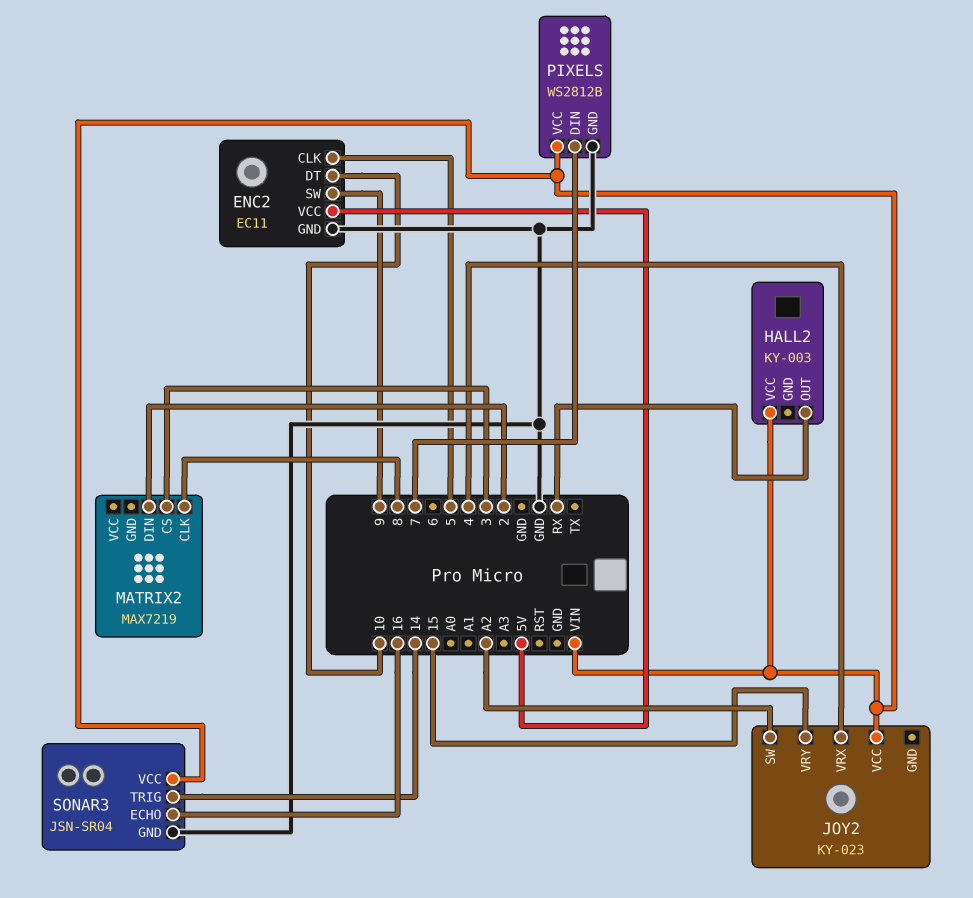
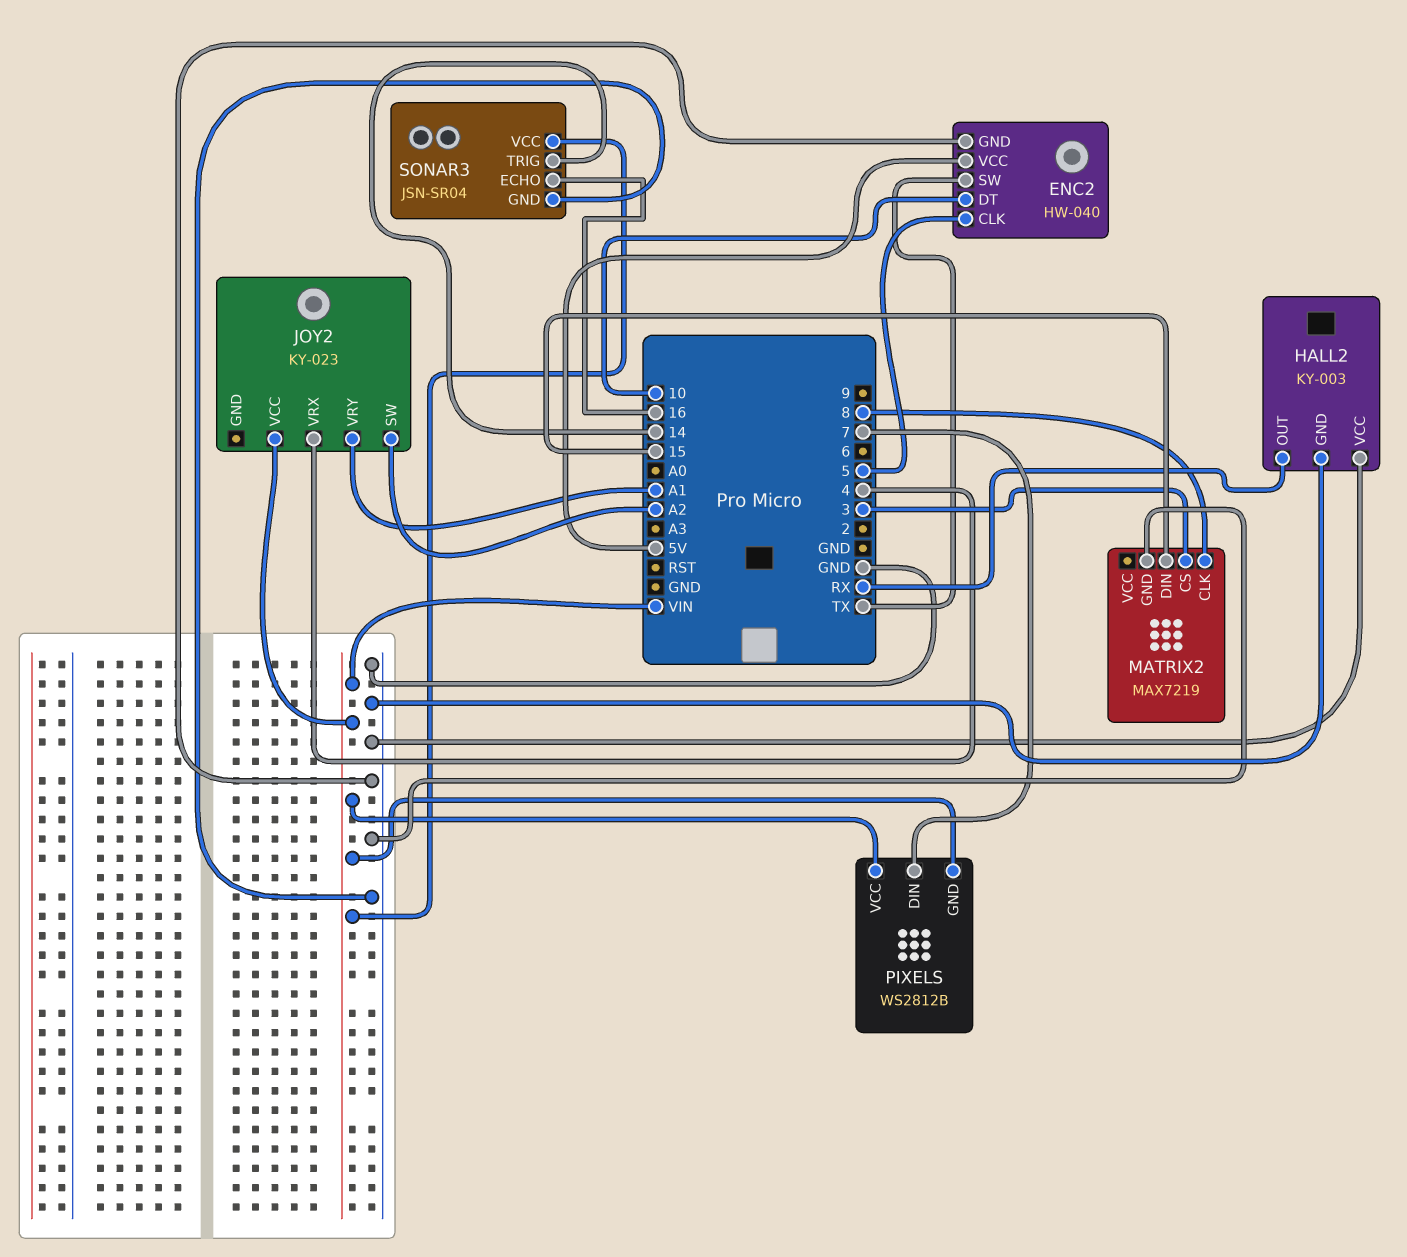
ENC2: EC11 -> HW-040
ENC2 pin SW: 9 -> TX
HALL2 pin GND: none -> GND
HALL2 pin VCC: VIN -> GND
JOY2 pin VRY: 15 -> A1
MATRIX2 pin DIN: 2 -> 15
MATRIX2 pin GND: none -> GND
PIXELS pin GND: GND -> VIN

